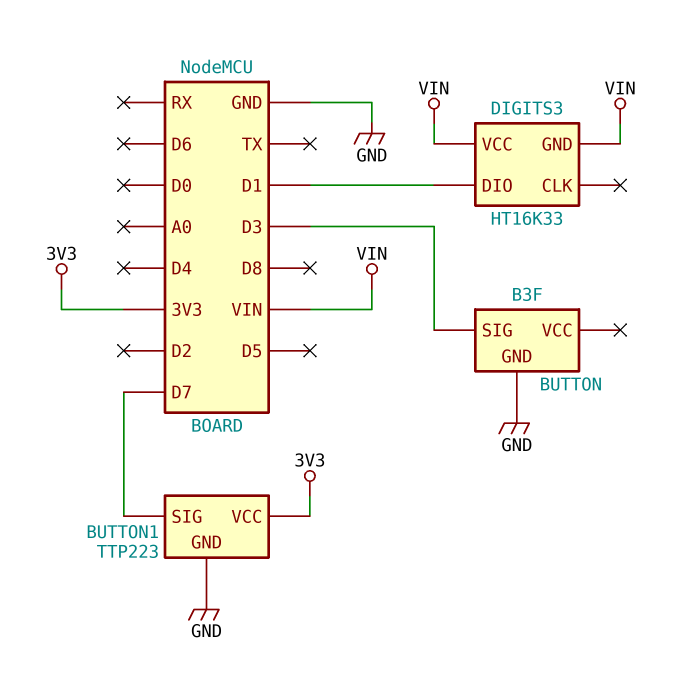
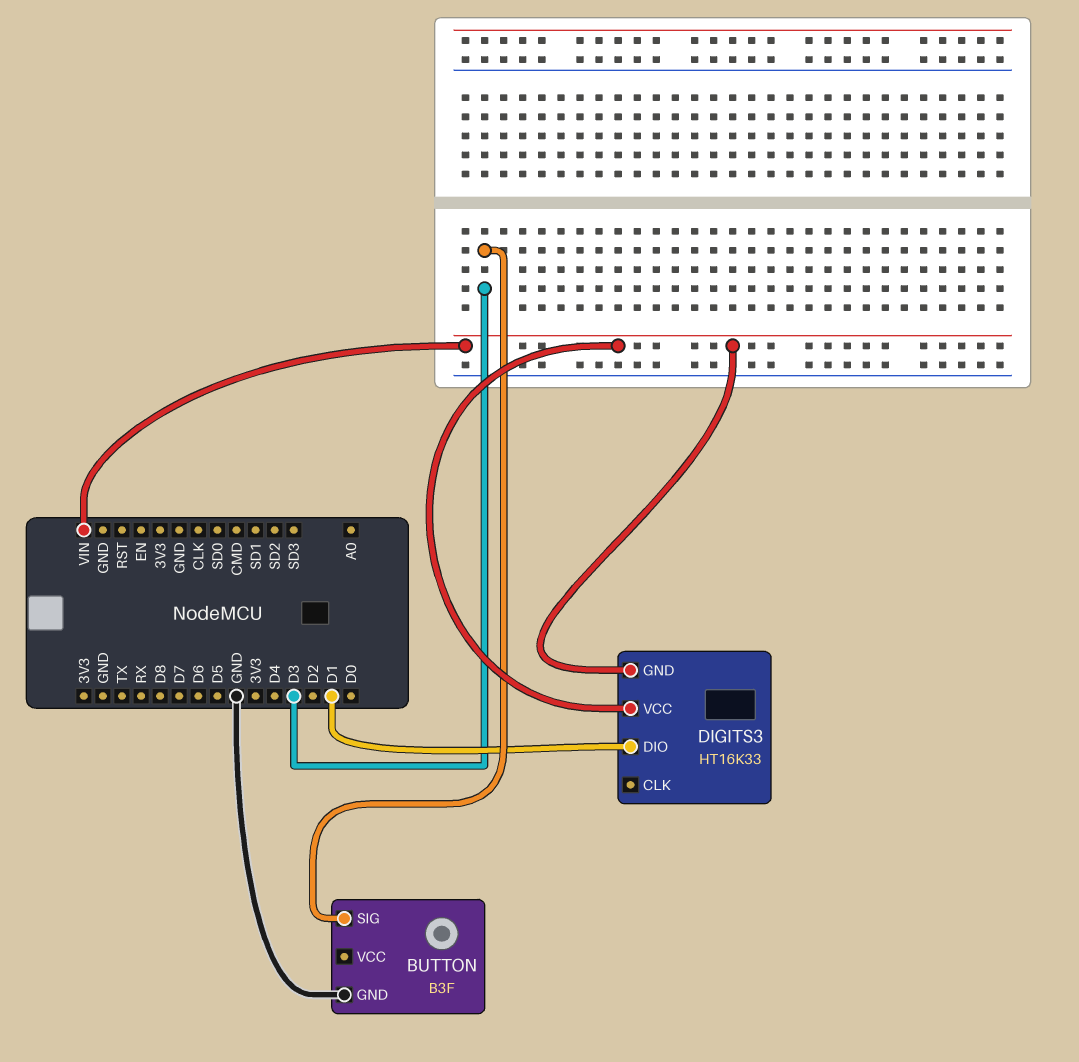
BUTTON1: TTP223 -> none
BUTTON1 pin GND: GND -> none
BUTTON1 pin SIG: D7 -> none
BUTTON1 pin VCC: 3V3 -> none

